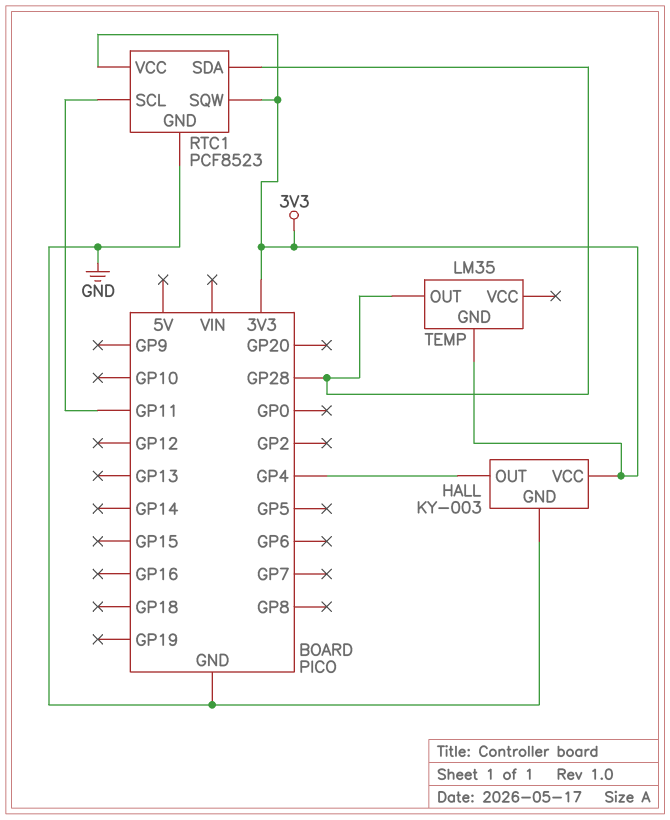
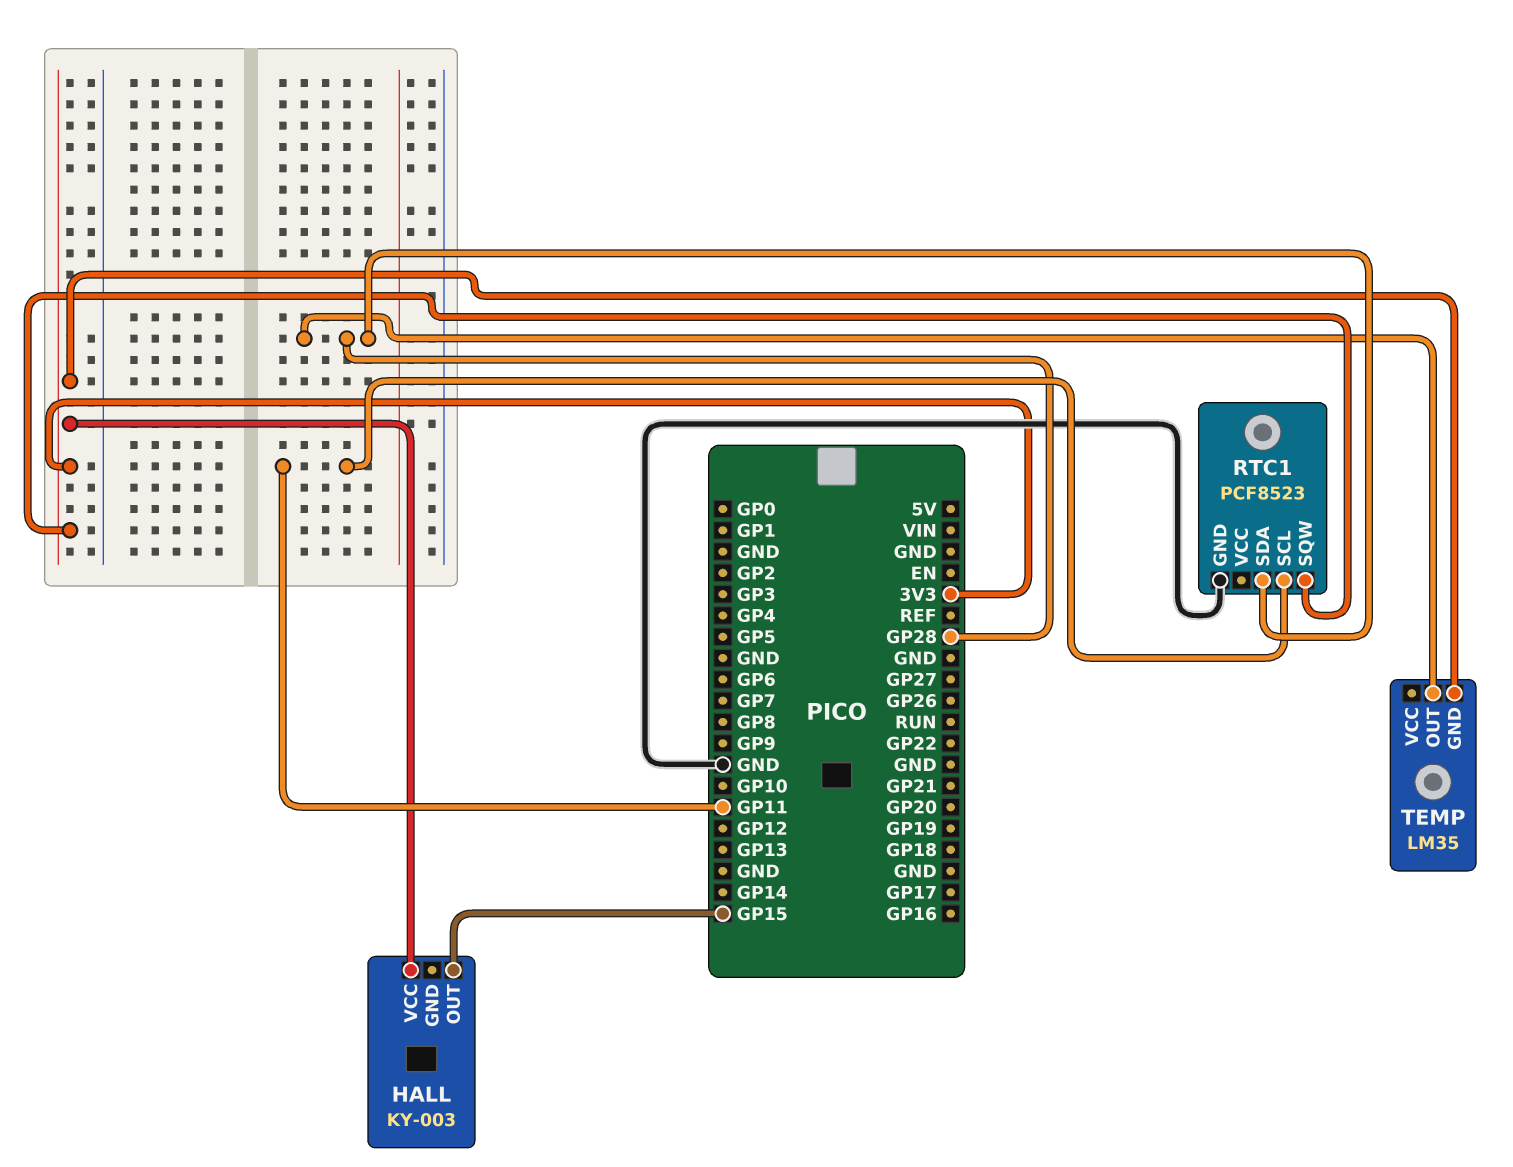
HALL pin GND: GND -> none
HALL pin OUT: GP4 -> GP15
RTC1 pin VCC: 3V3 -> none

